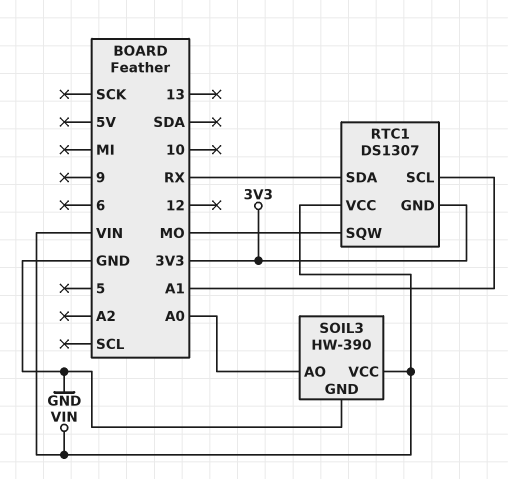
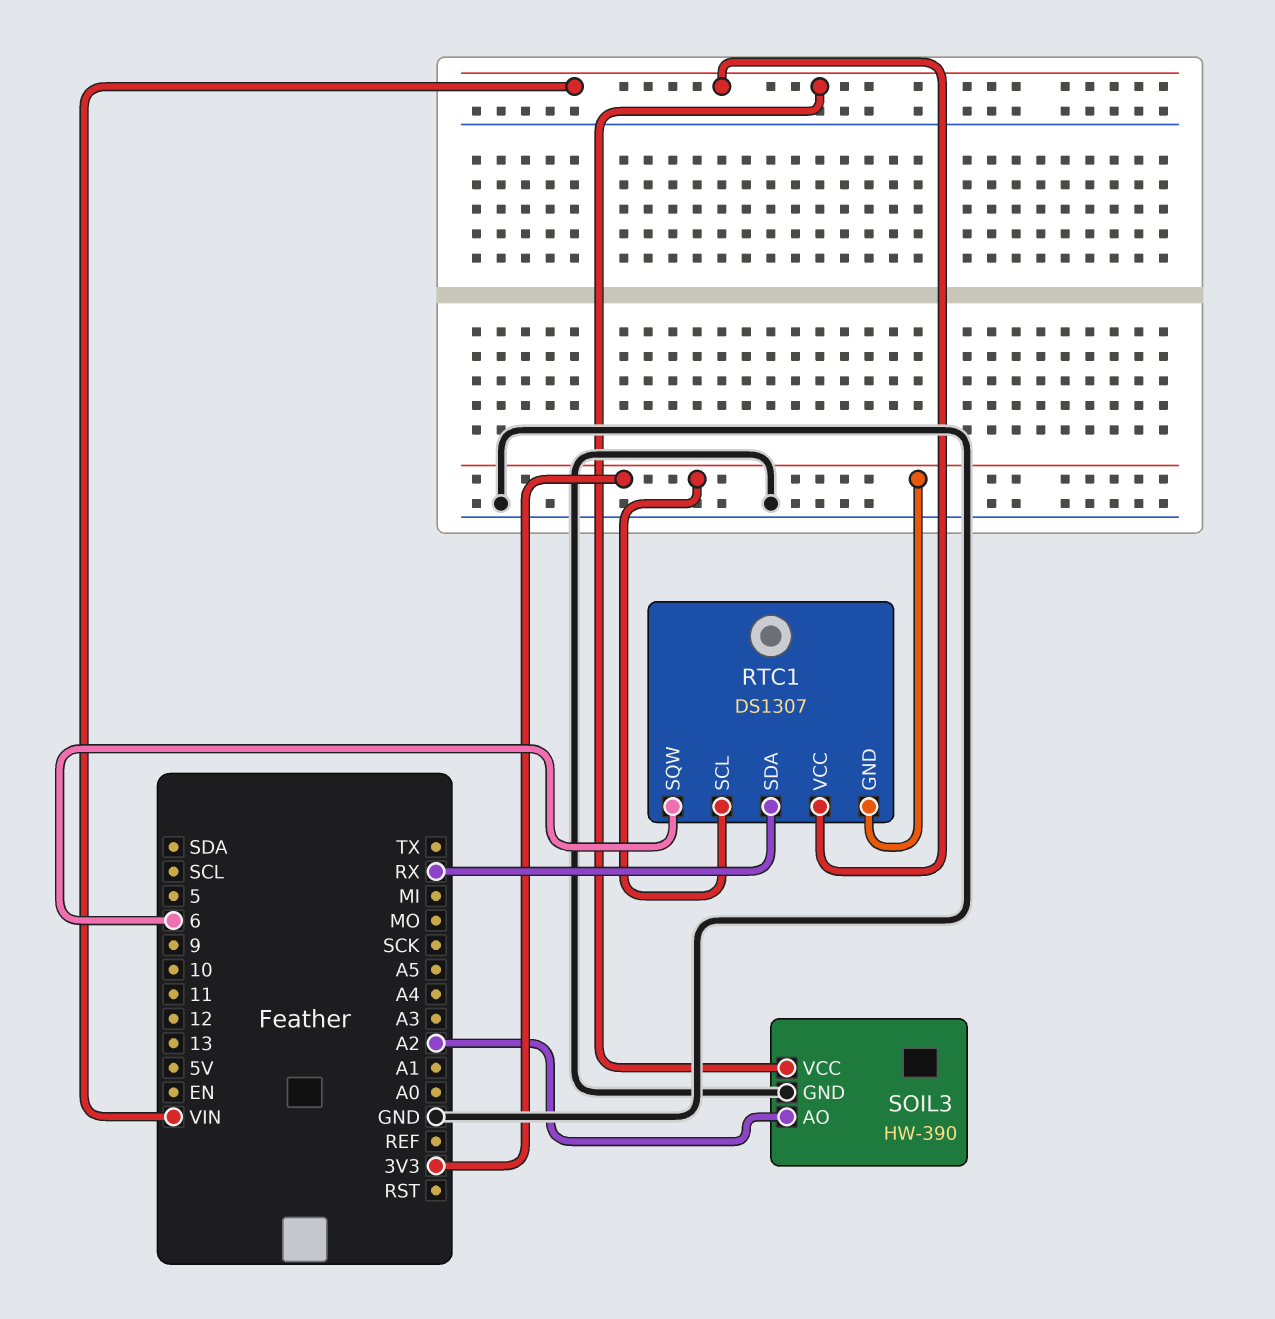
RTC1 pin SCL: A1 -> 3V3
RTC1 pin SQW: MO -> 6
SOIL3 pin AO: A0 -> A2

